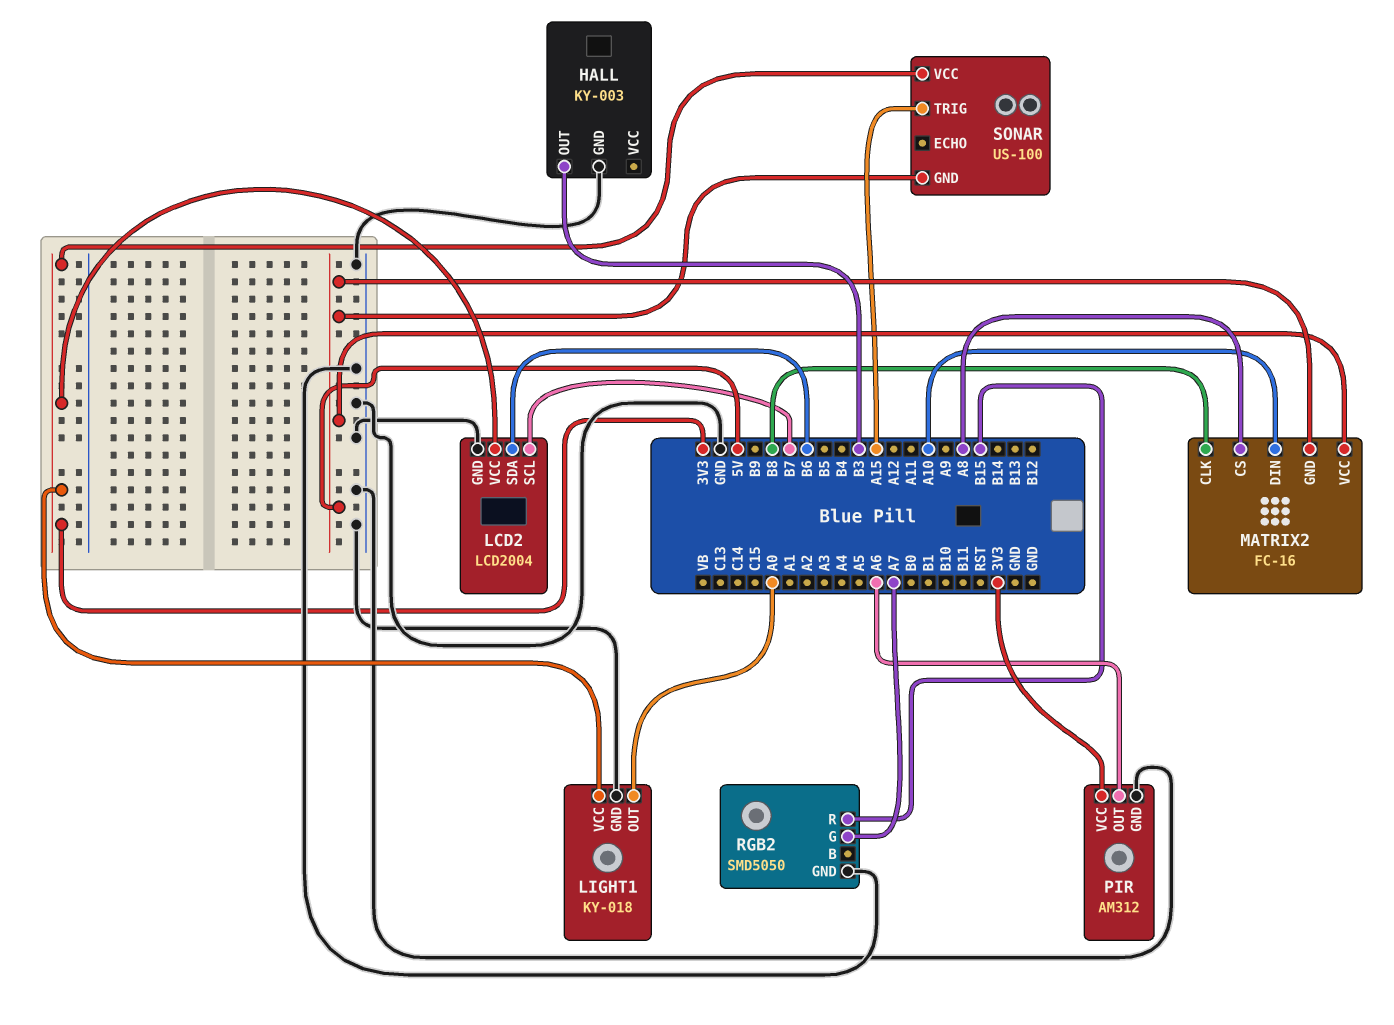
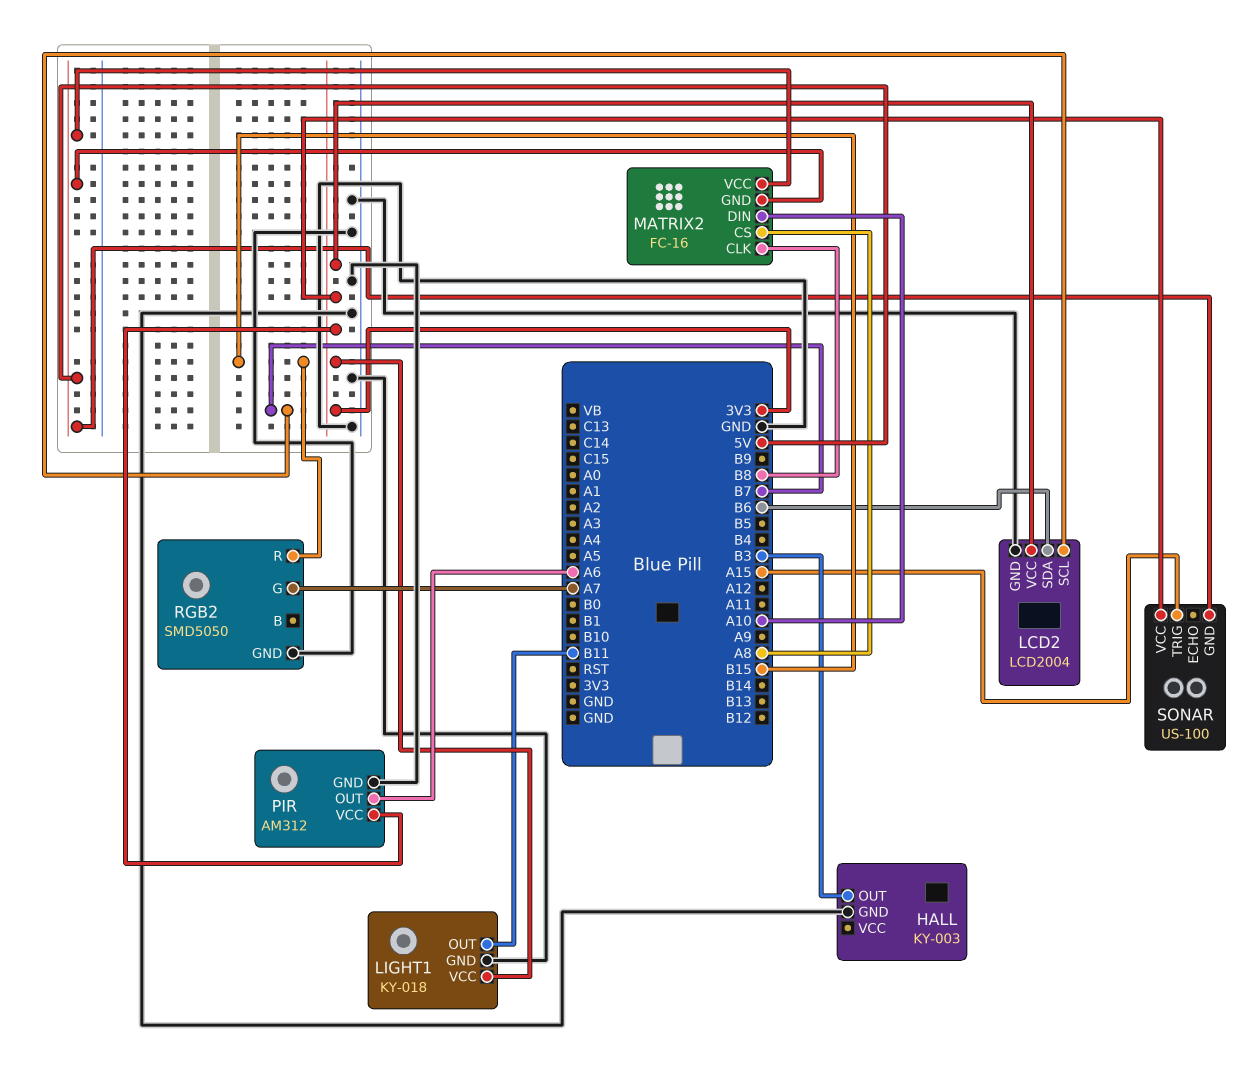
LIGHT1 pin OUT: A0 -> B11

